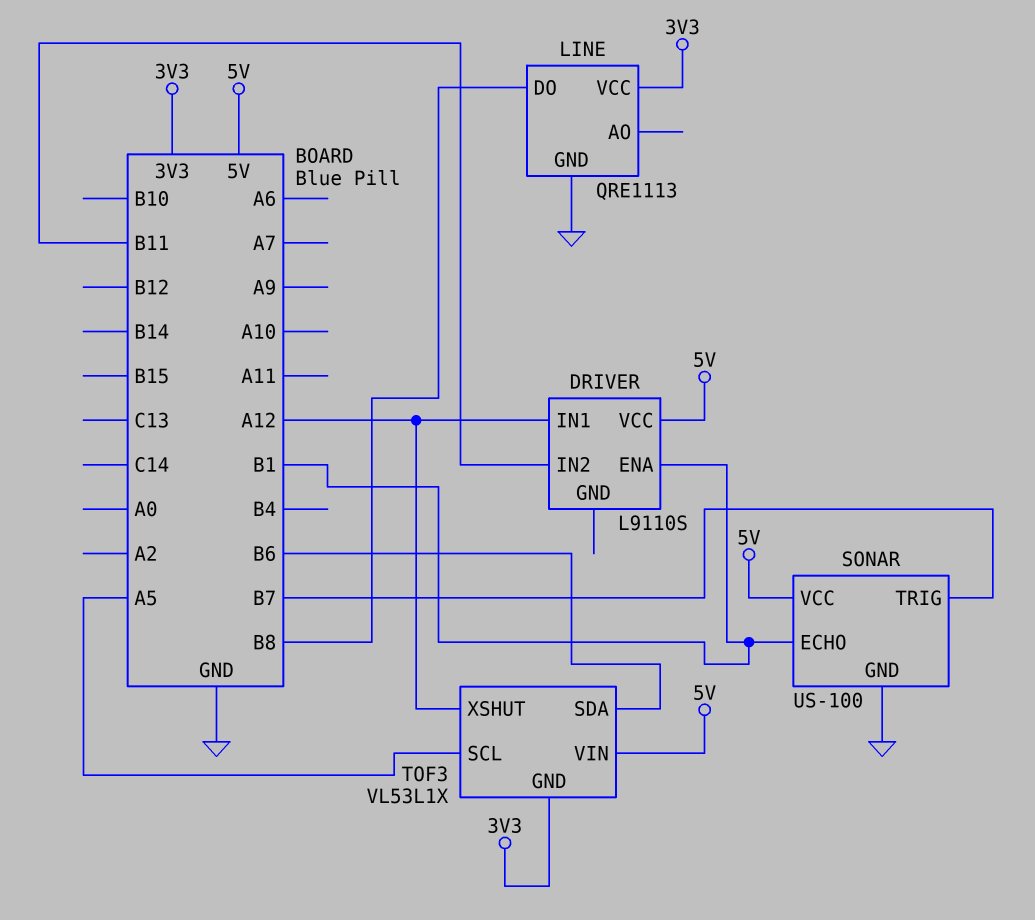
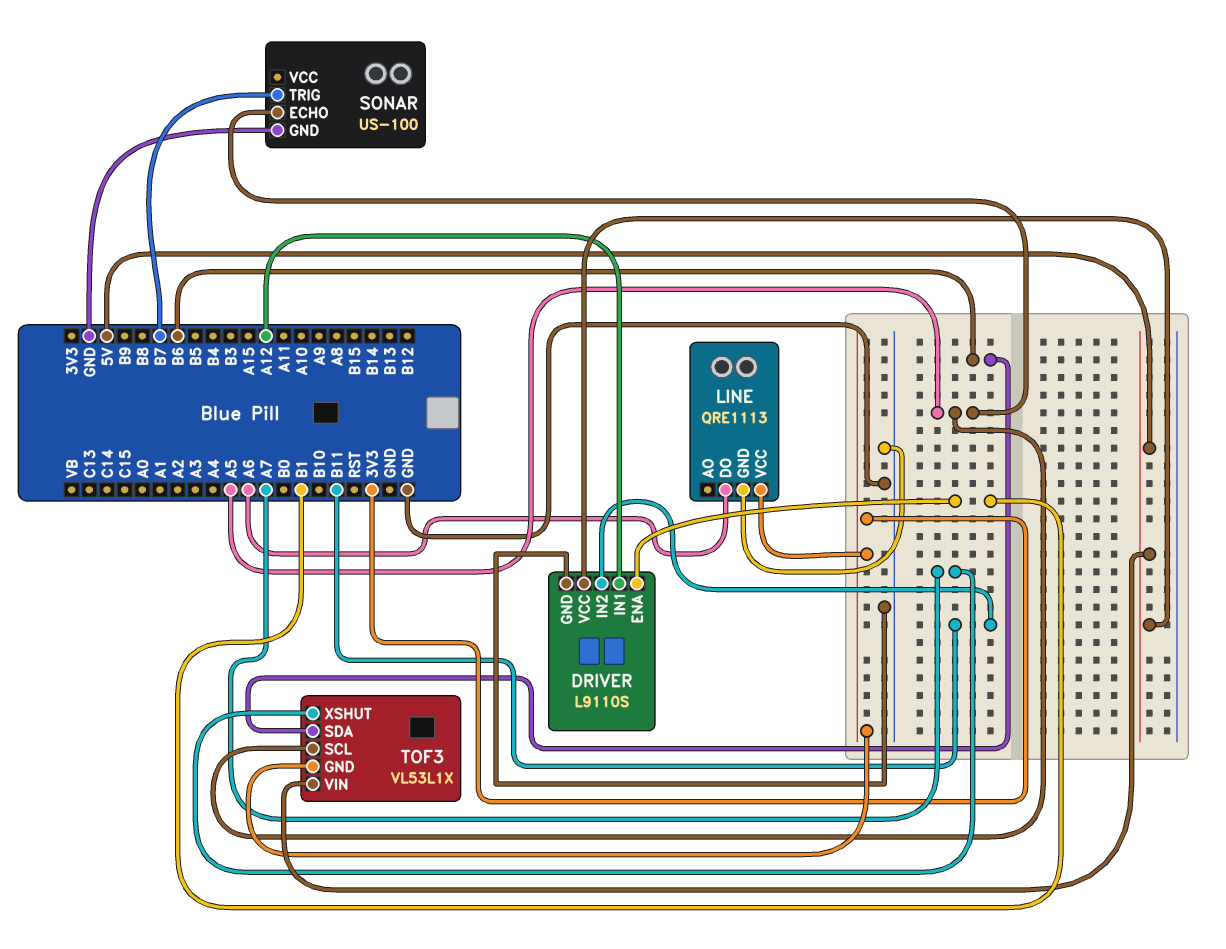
DRIVER pin GND: none -> GND
LINE pin DO: B8 -> A6
SONAR pin ECHO: B1 -> A5
SONAR pin VCC: 5V -> none
TOF3 pin XSHUT: A12 -> A7

